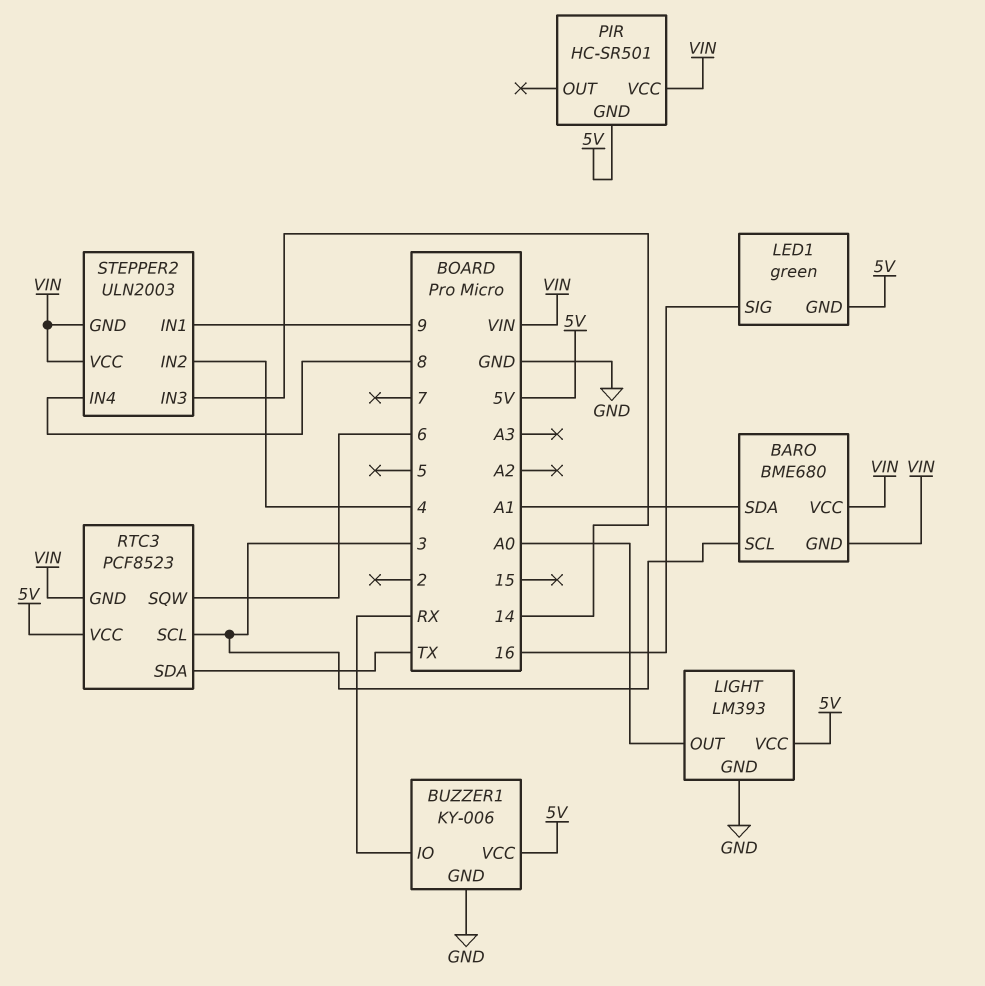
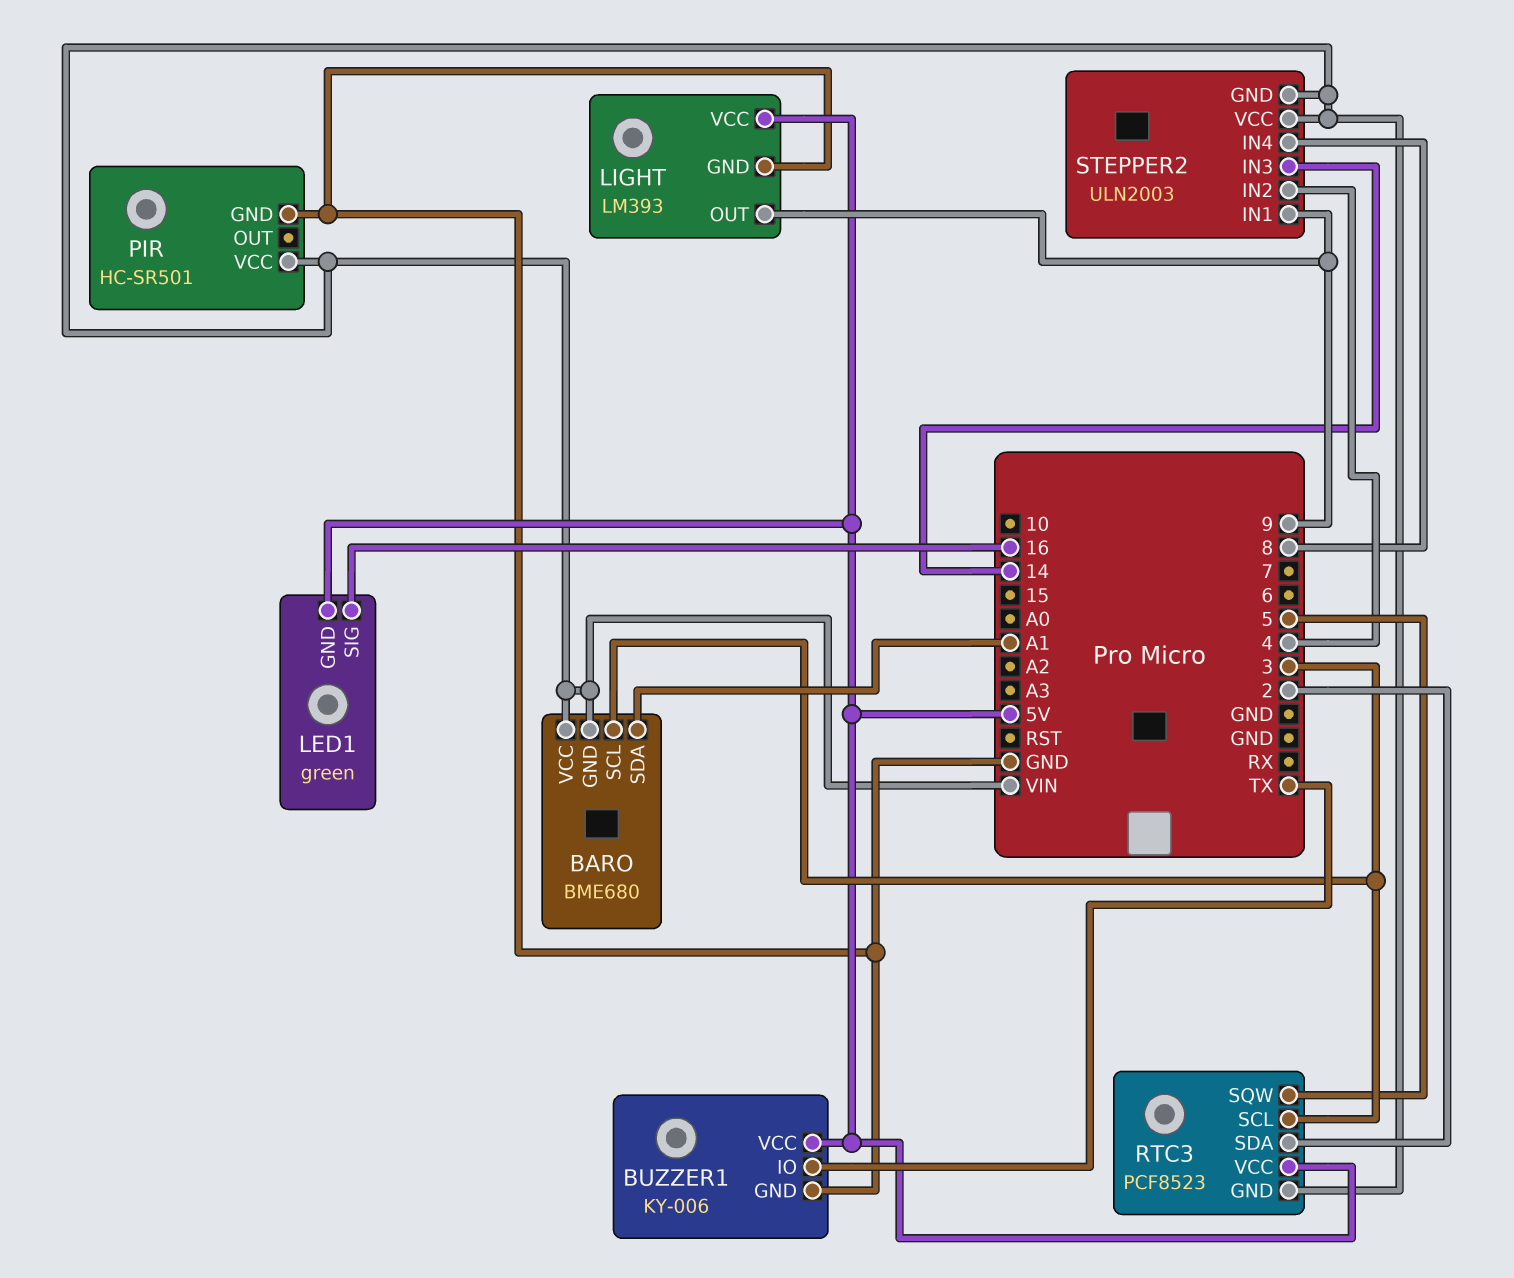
BUZZER1 pin IO: RX -> TX
LIGHT pin OUT: A0 -> 9
PIR pin GND: 5V -> GND
RTC3 pin SDA: TX -> 2
RTC3 pin SQW: 6 -> 5

